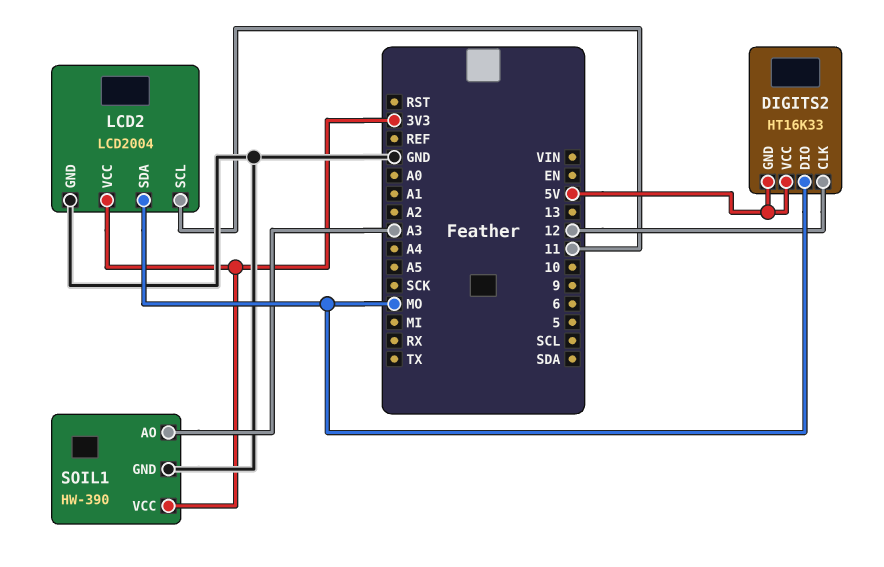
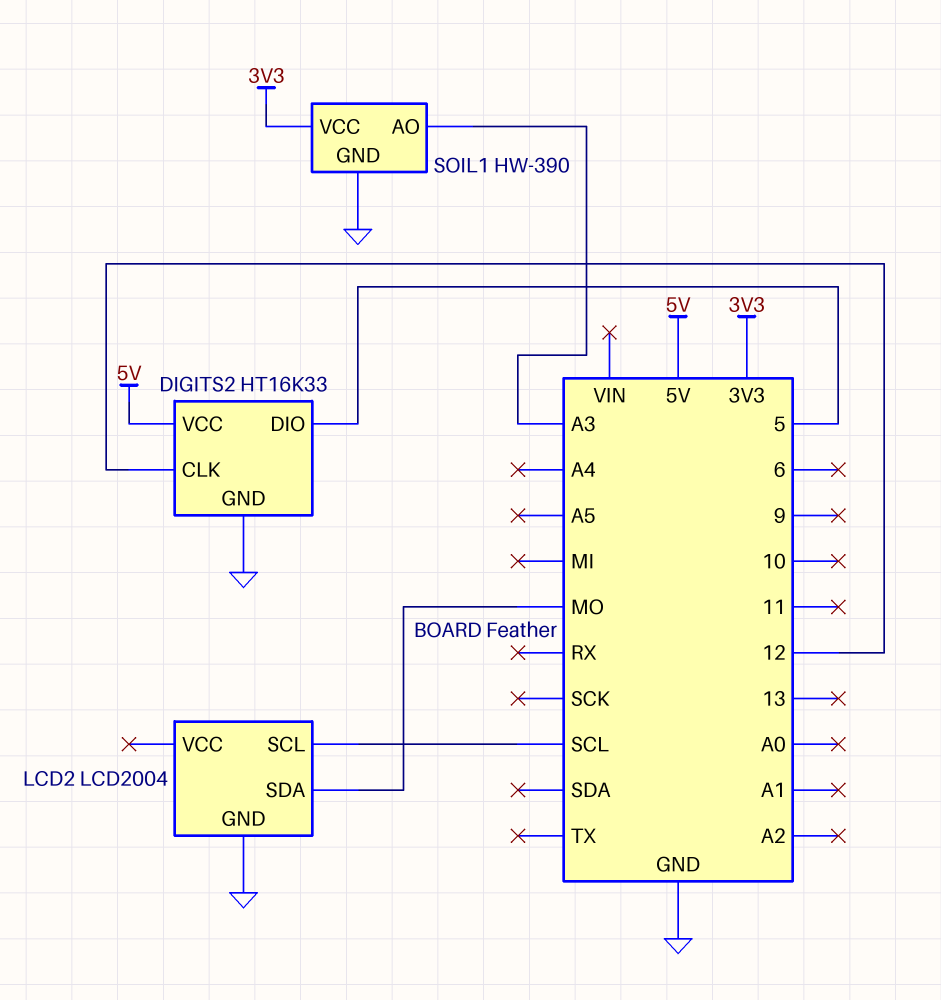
DIGITS2 pin DIO: MO -> 5
DIGITS2 pin GND: 5V -> GND
LCD2 pin SCL: 11 -> SCL
LCD2 pin VCC: 3V3 -> none

